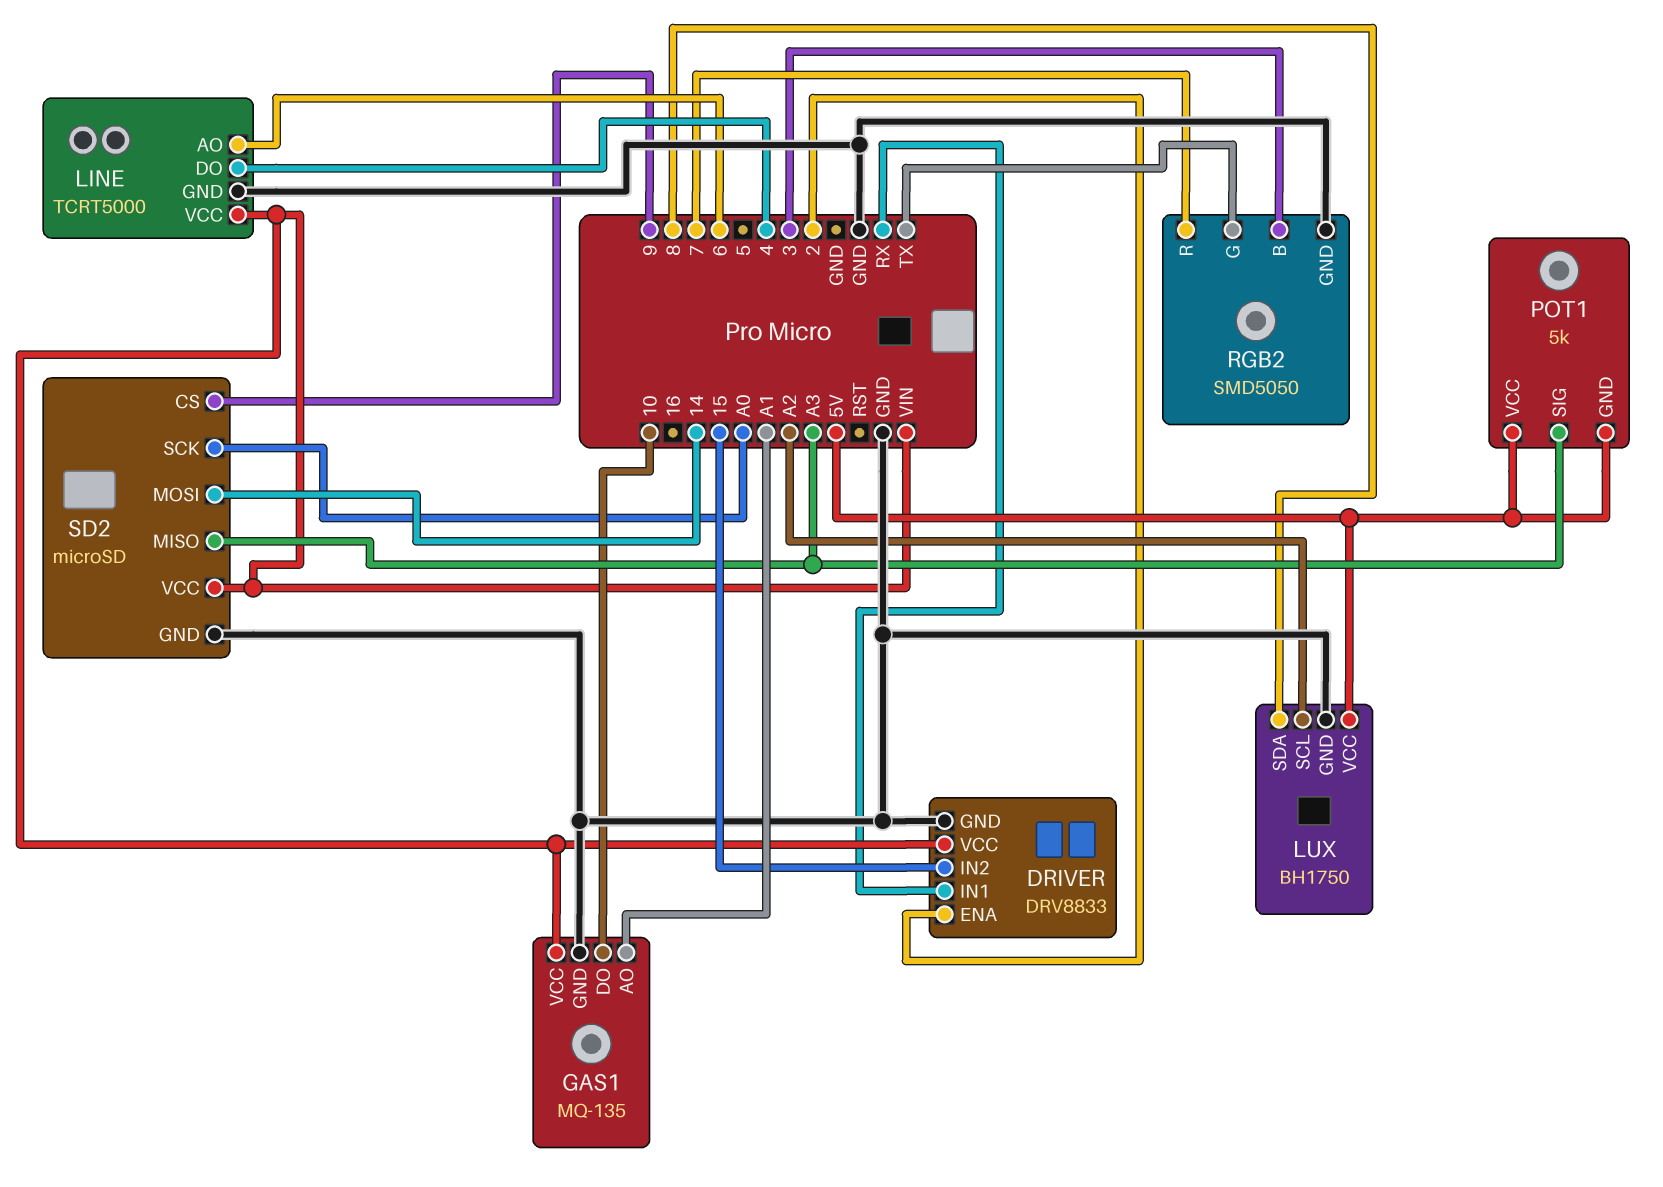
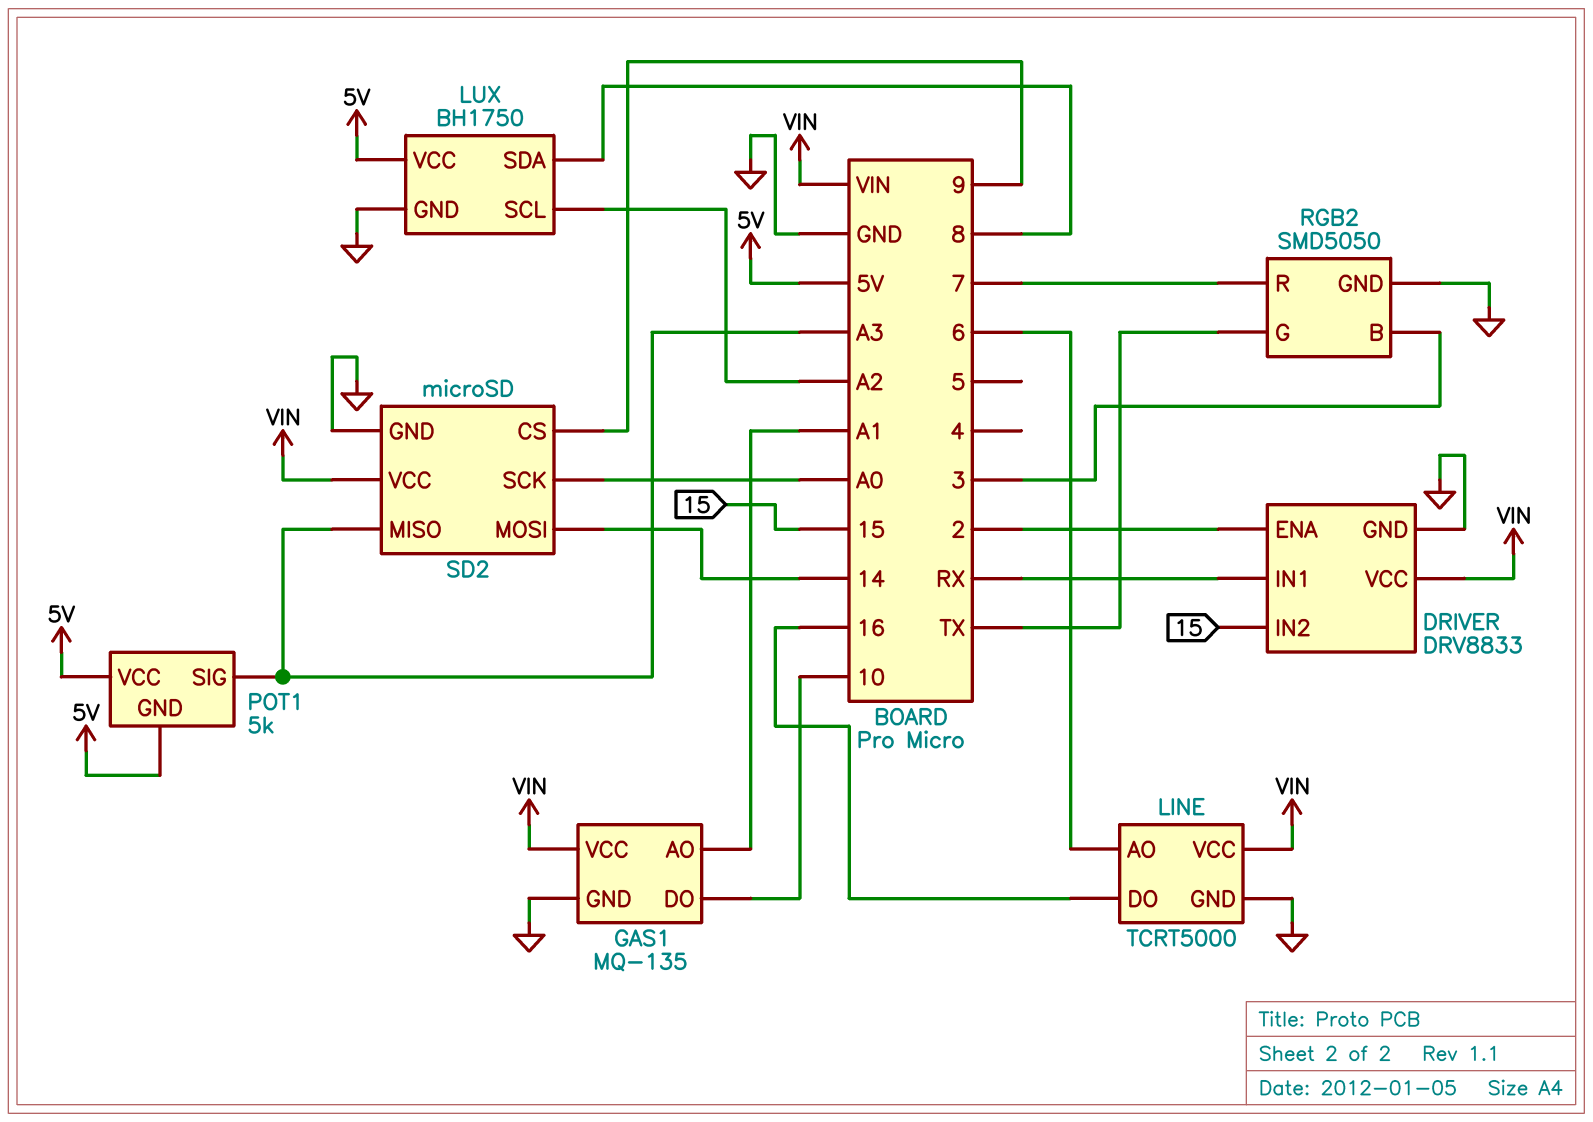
LINE pin DO: 4 -> 16

